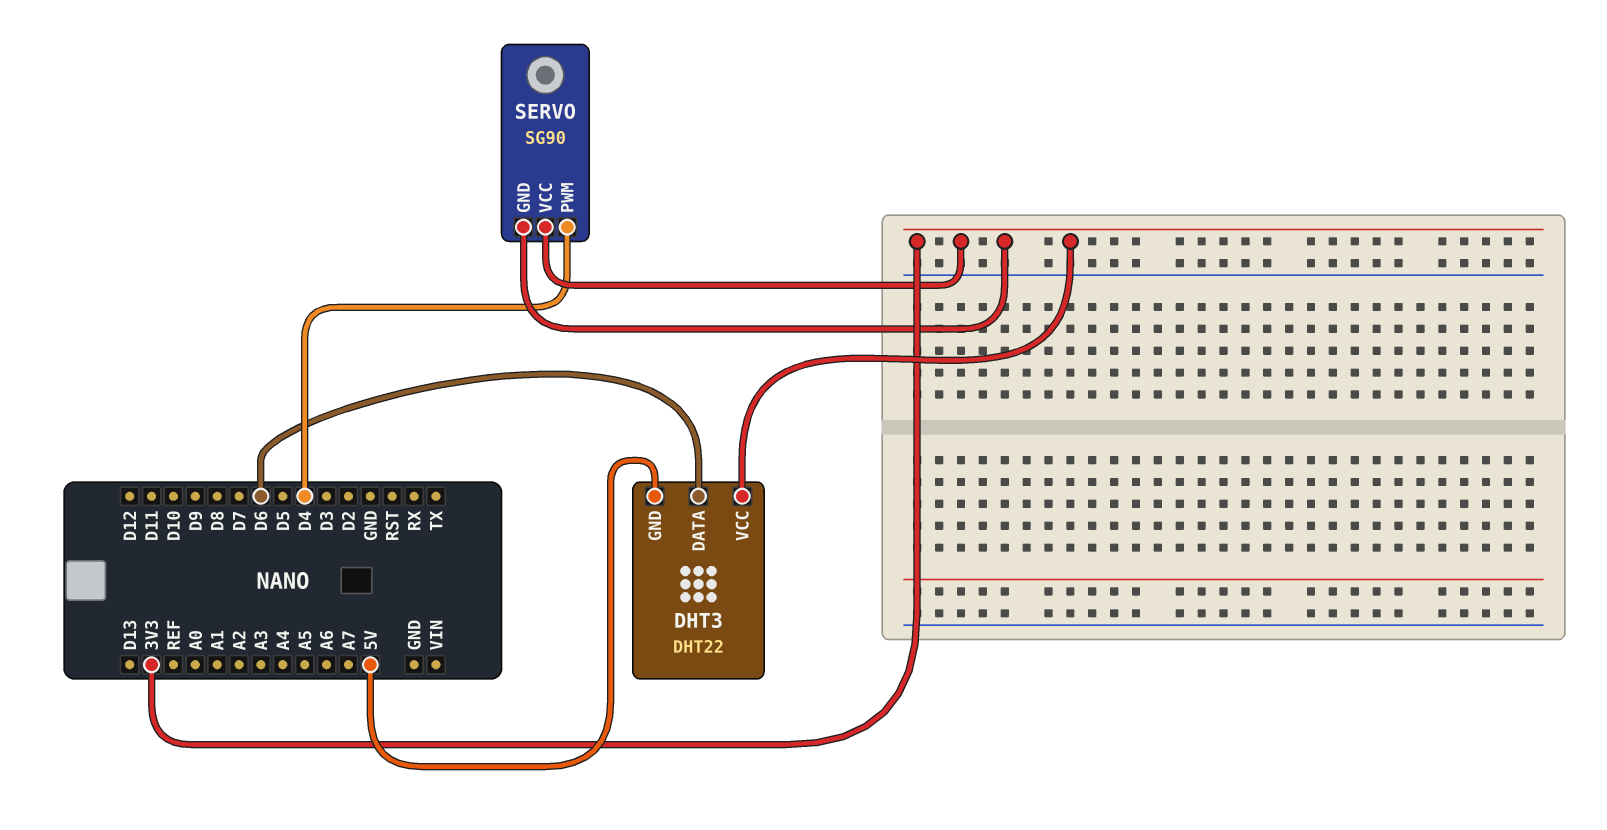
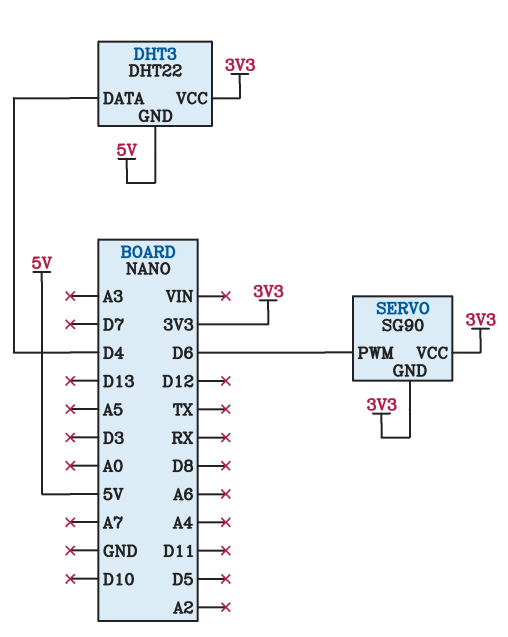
DHT3 pin DATA: D6 -> D4
SERVO pin PWM: D4 -> D6

